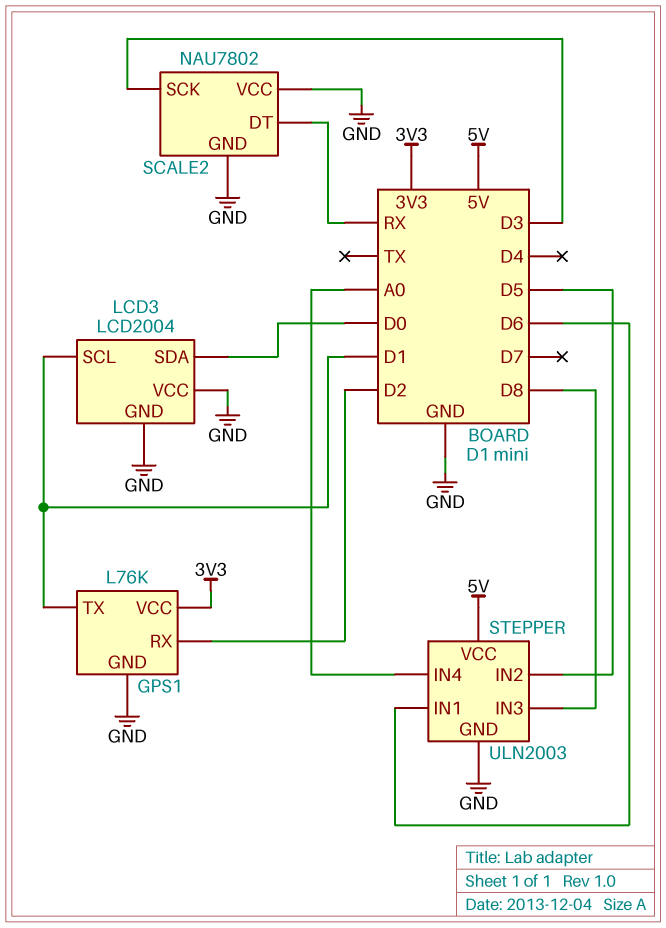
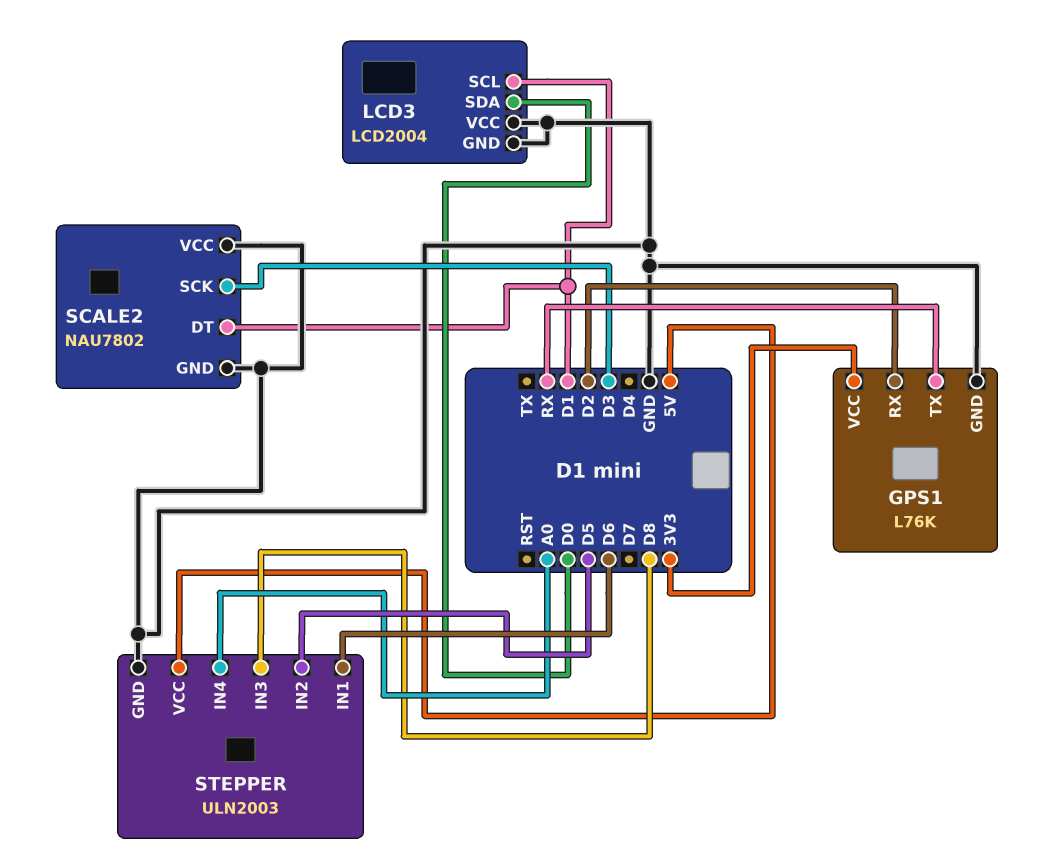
GPS1 pin TX: D1 -> RX
SCALE2 pin DT: RX -> D1

